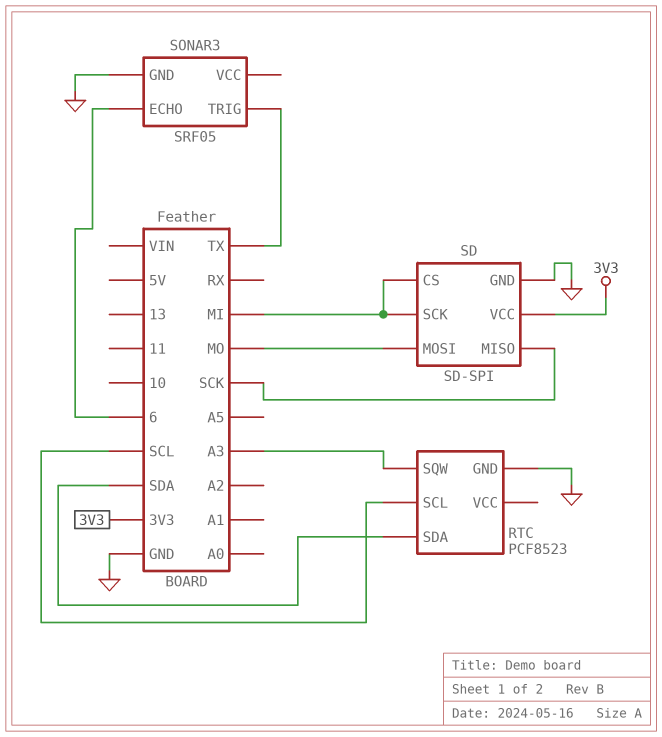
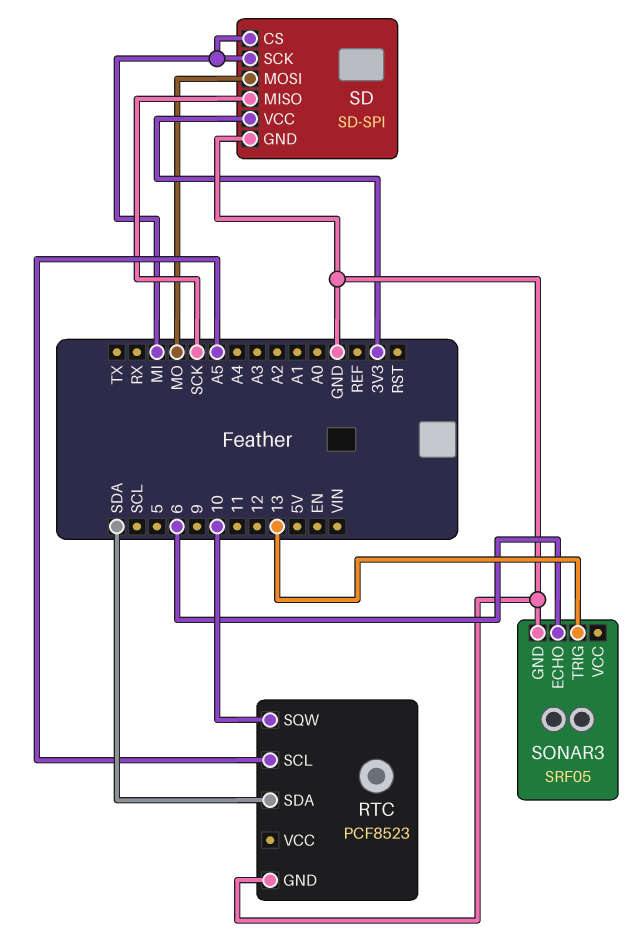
RTC pin SCL: SCL -> A5
RTC pin SQW: A3 -> 10
SONAR3 pin TRIG: TX -> 13

